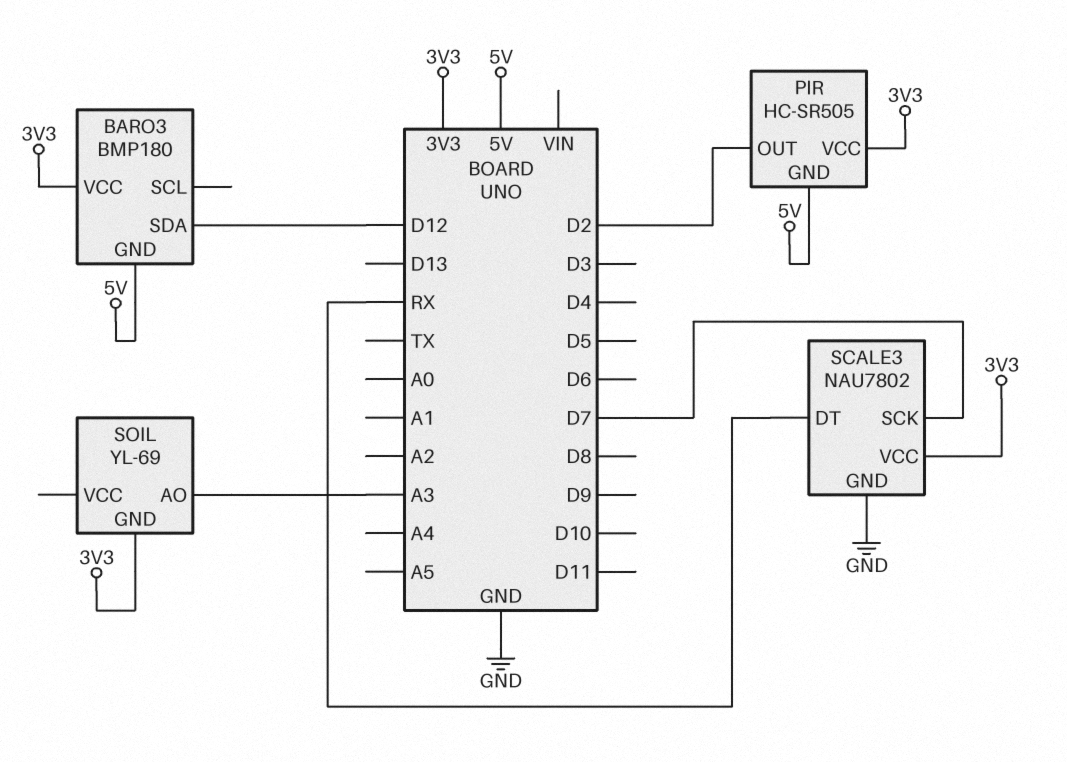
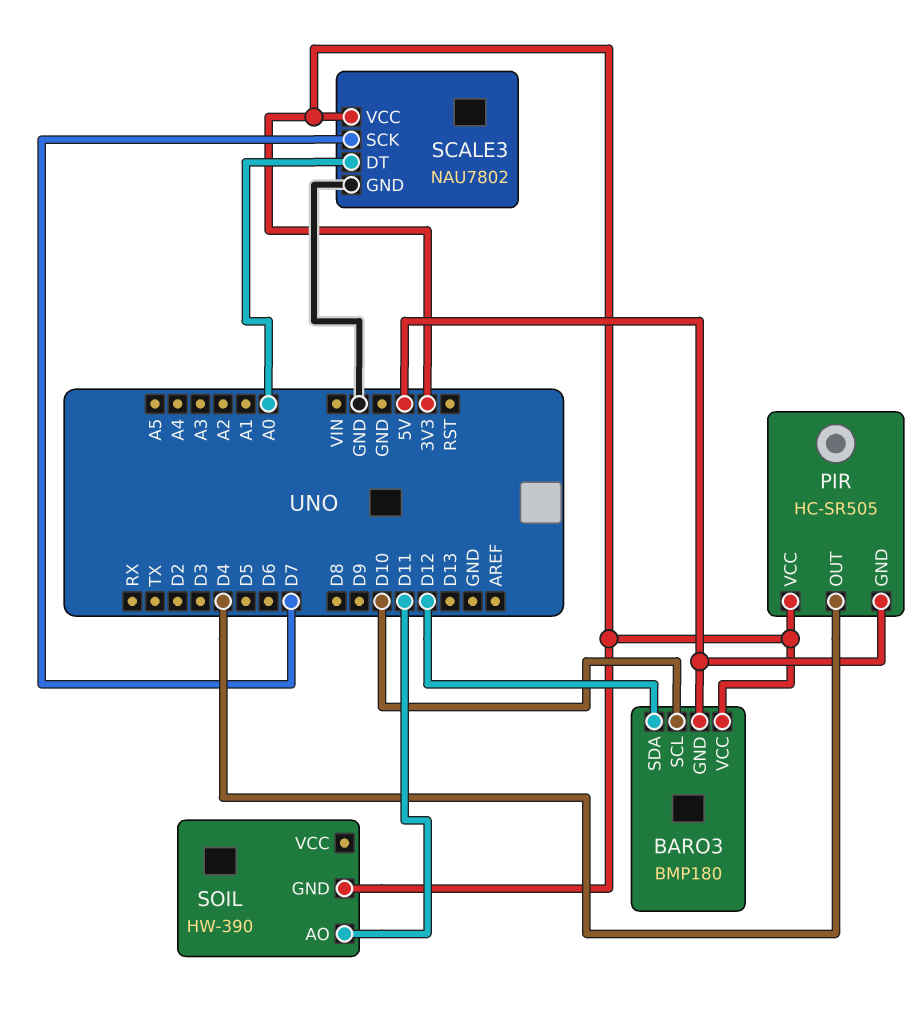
BARO3 pin SCL: none -> D10
PIR pin OUT: D2 -> D4
SCALE3 pin DT: RX -> A0
SOIL: YL-69 -> HW-390
SOIL pin AO: A3 -> D11

